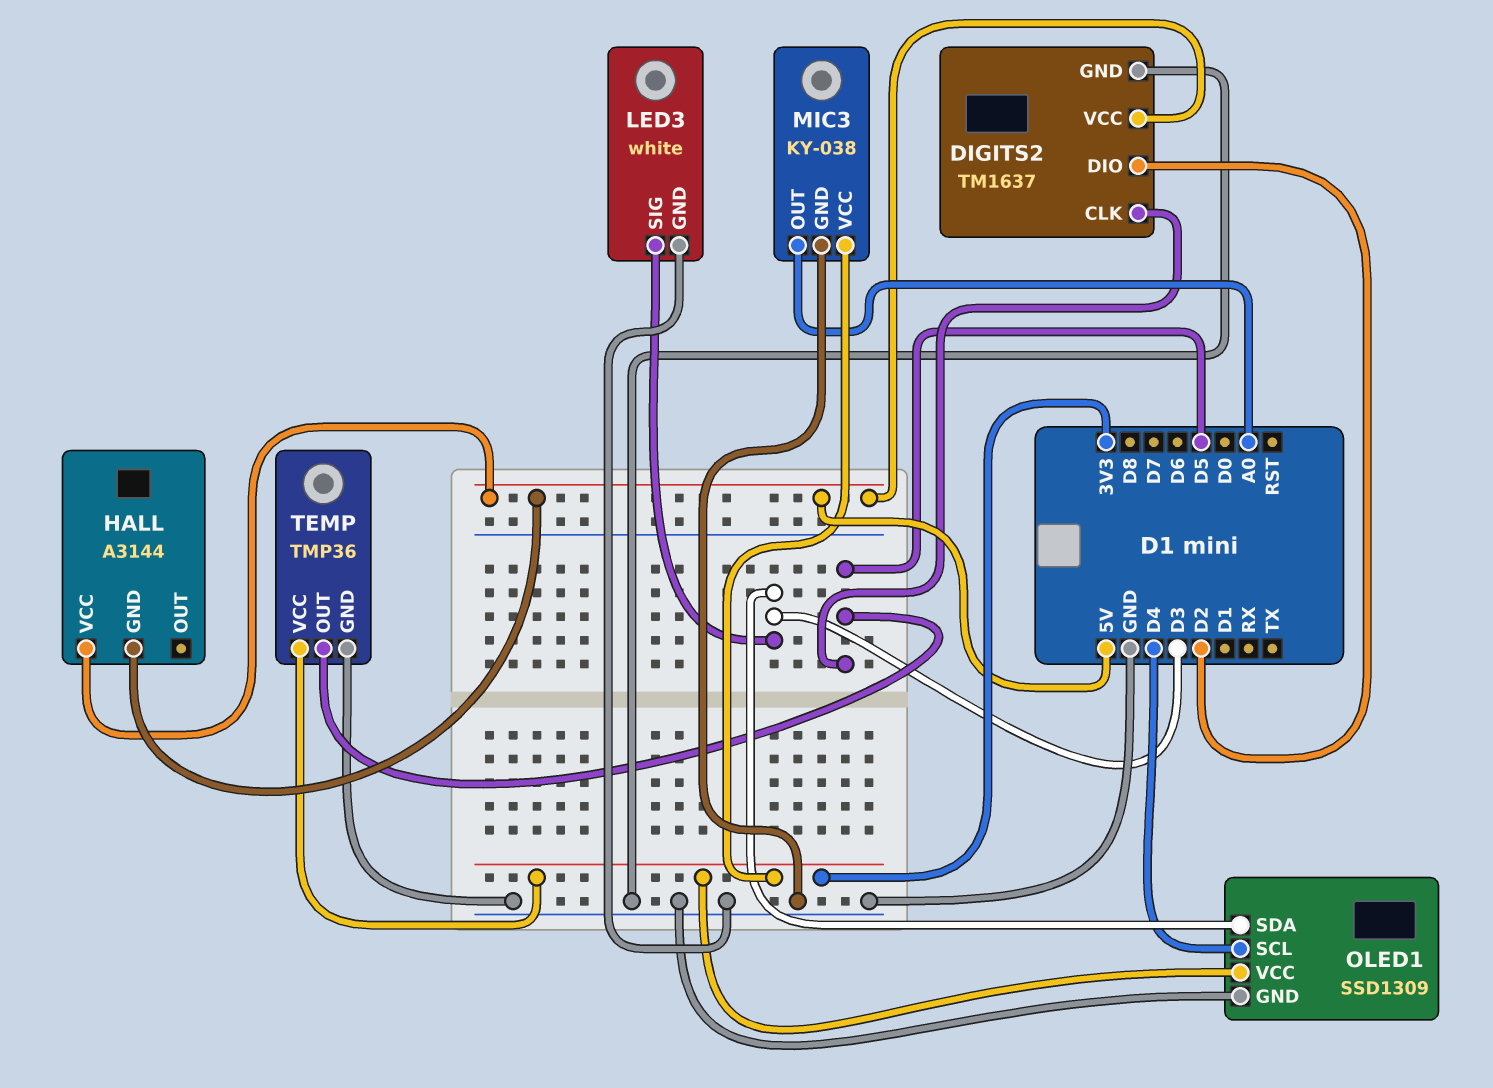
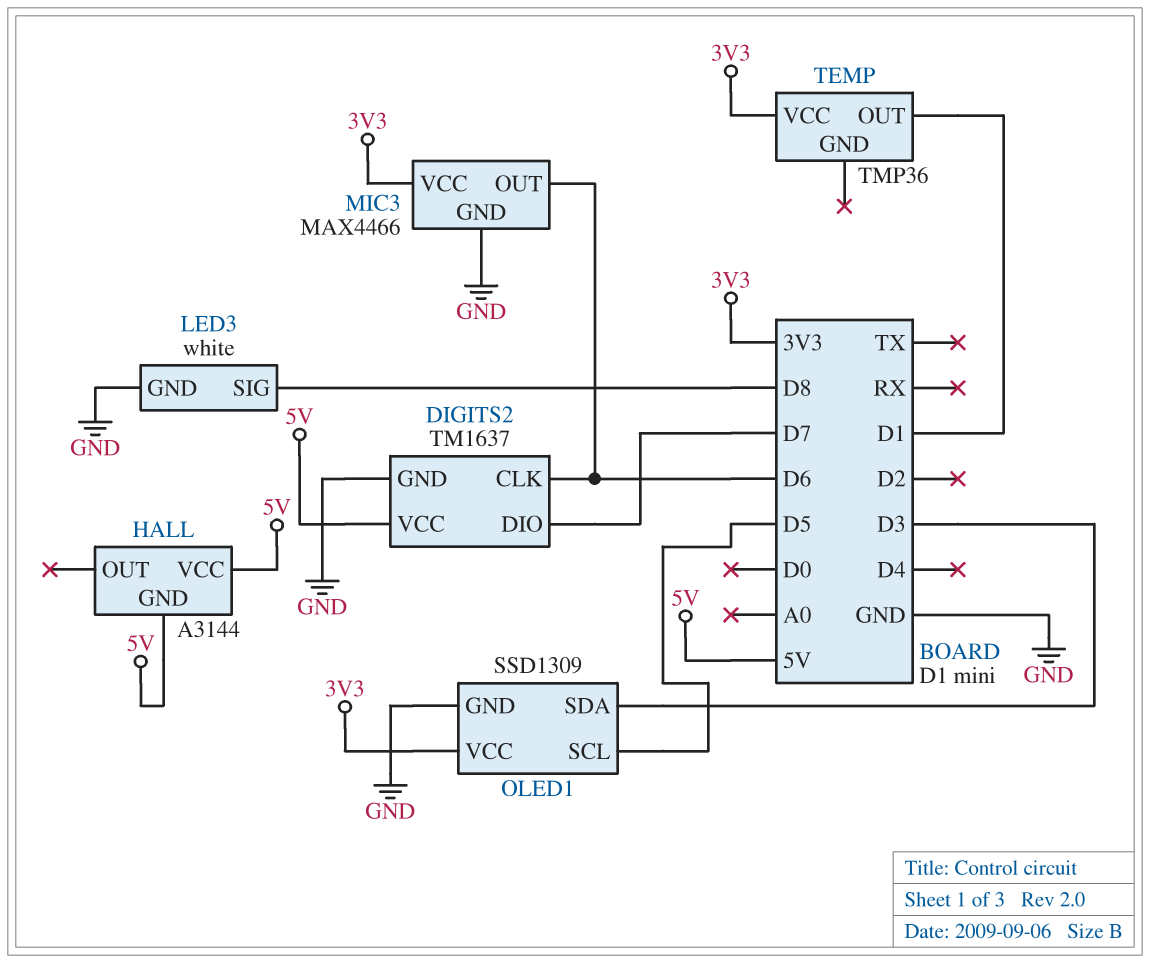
DIGITS2 pin CLK: D5 -> D6
DIGITS2 pin DIO: D2 -> D7
LED3 pin SIG: D3 -> D8
MIC3: KY-038 -> MAX4466
MIC3 pin OUT: A0 -> D6
OLED1 pin SCL: D4 -> D5
TEMP pin GND: GND -> none
TEMP pin OUT: D5 -> D1

